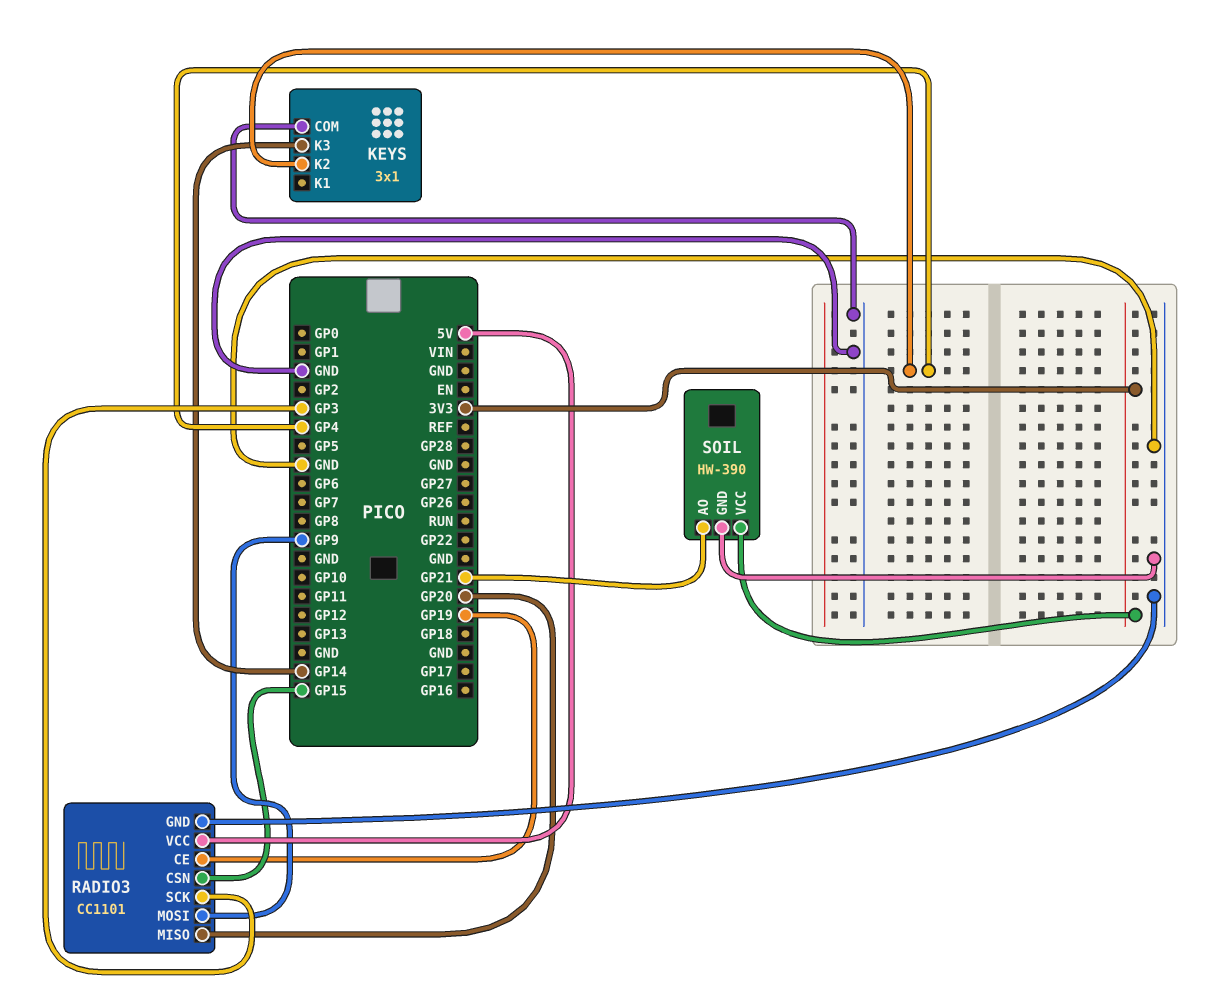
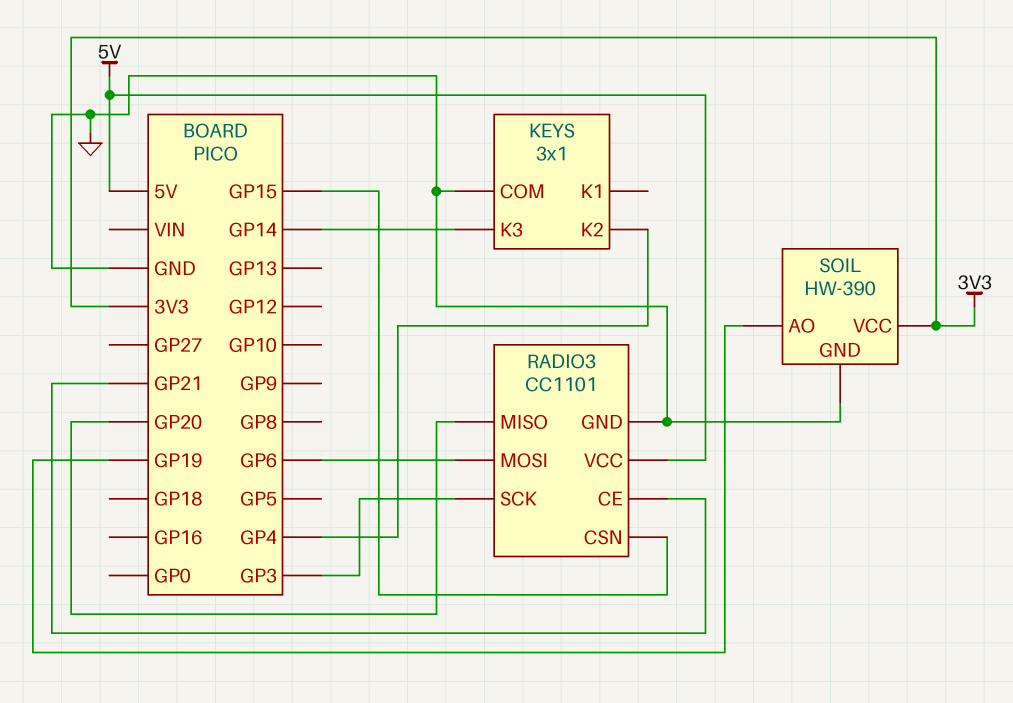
RADIO3 pin CE: GP19 -> GP21
RADIO3 pin MOSI: GP9 -> GP6
SOIL pin AO: GP21 -> GP19

